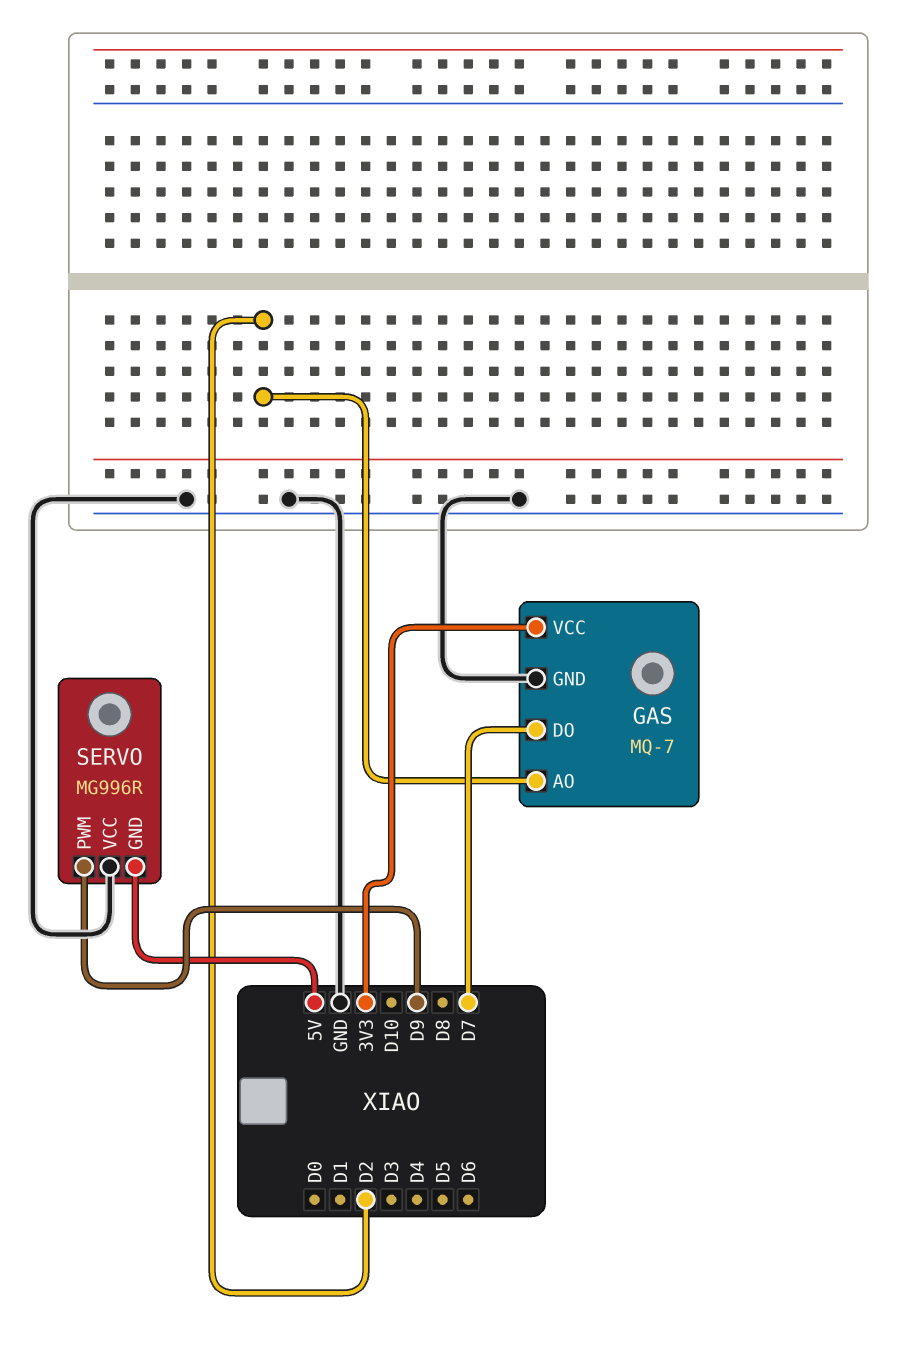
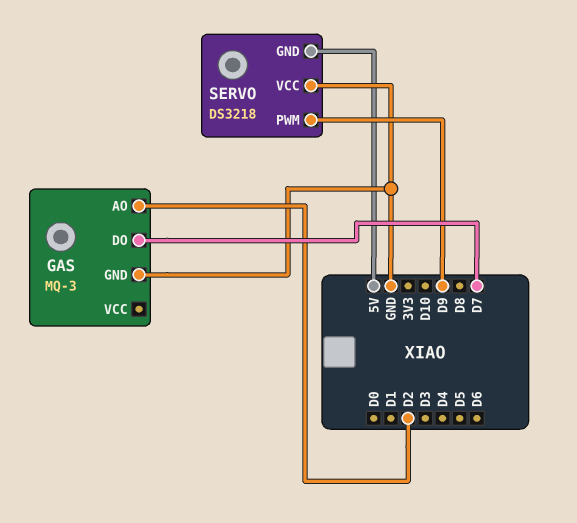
GAS: MQ-7 -> MQ-3
GAS pin VCC: 3V3 -> none
SERVO: MG996R -> DS3218

